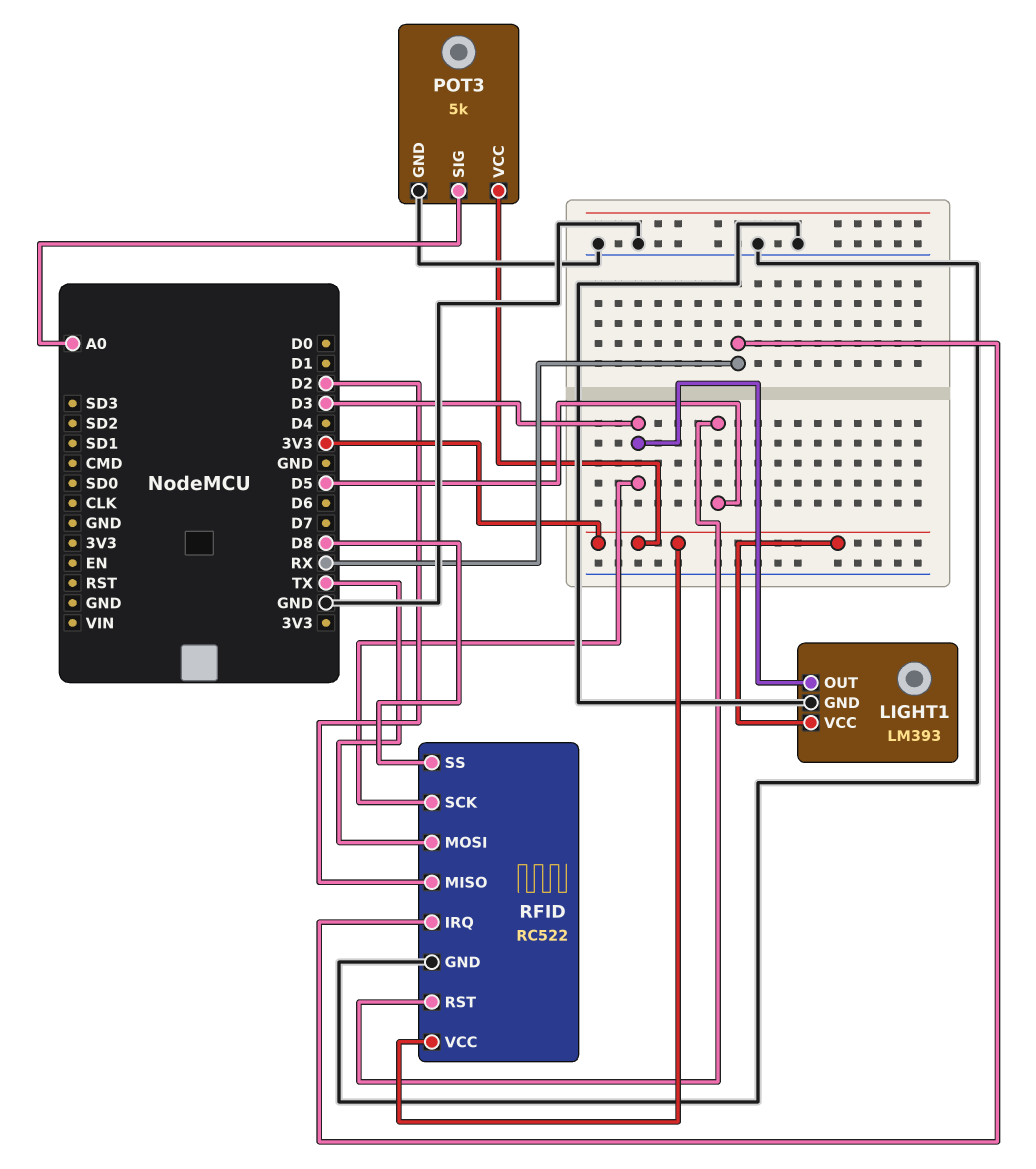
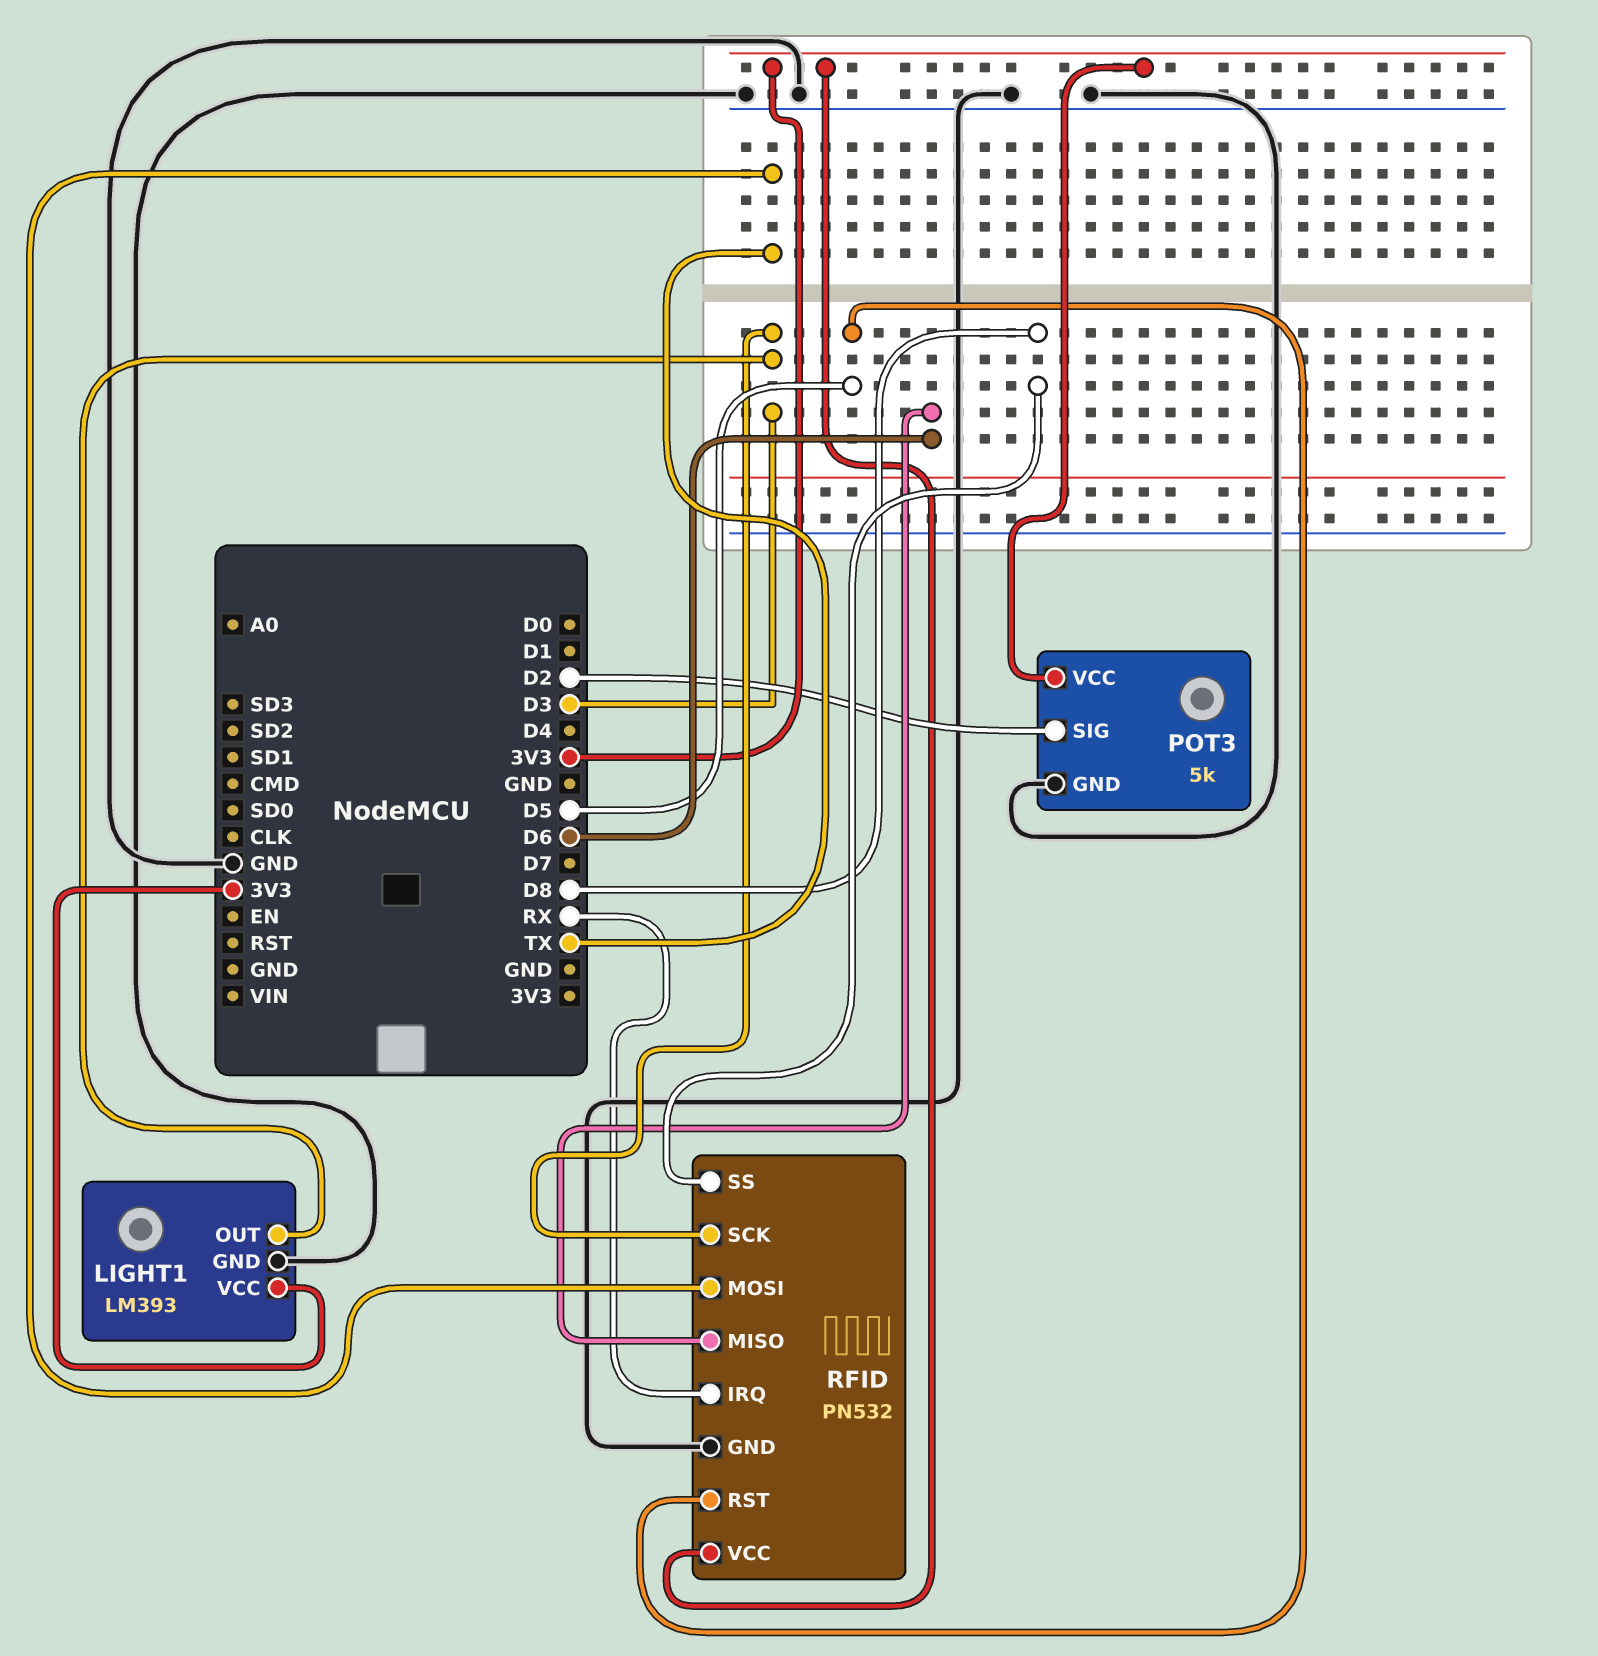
POT3 pin SIG: A0 -> D2
RFID: RC522 -> PN532
RFID pin MISO: D2 -> D6

